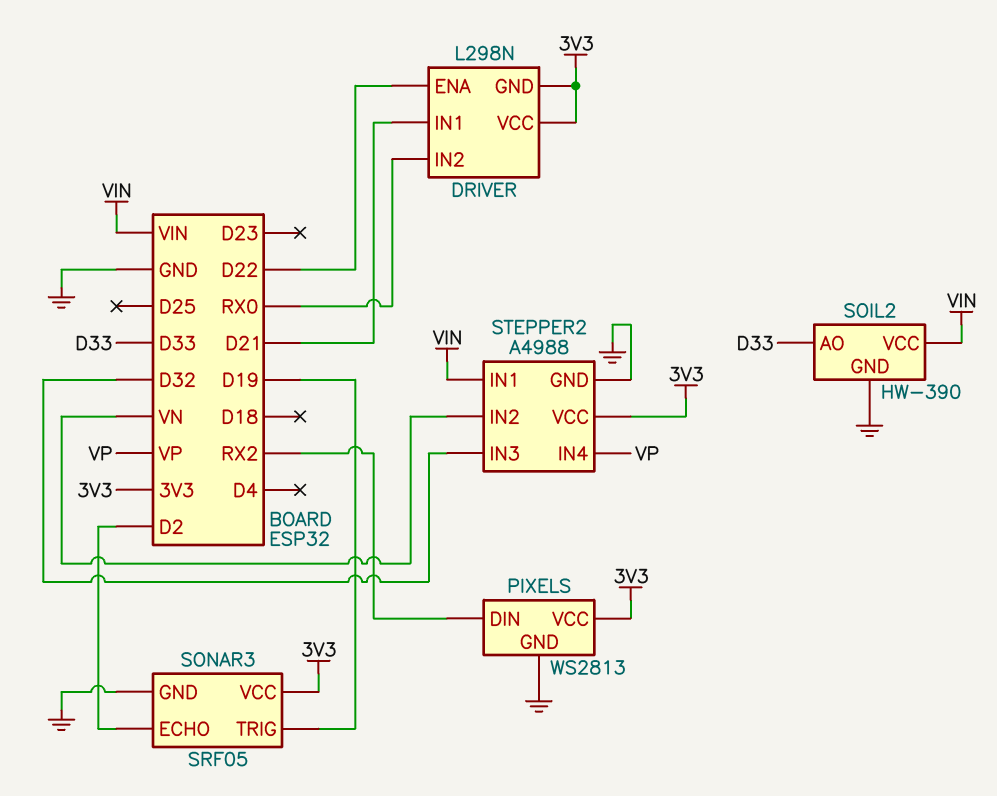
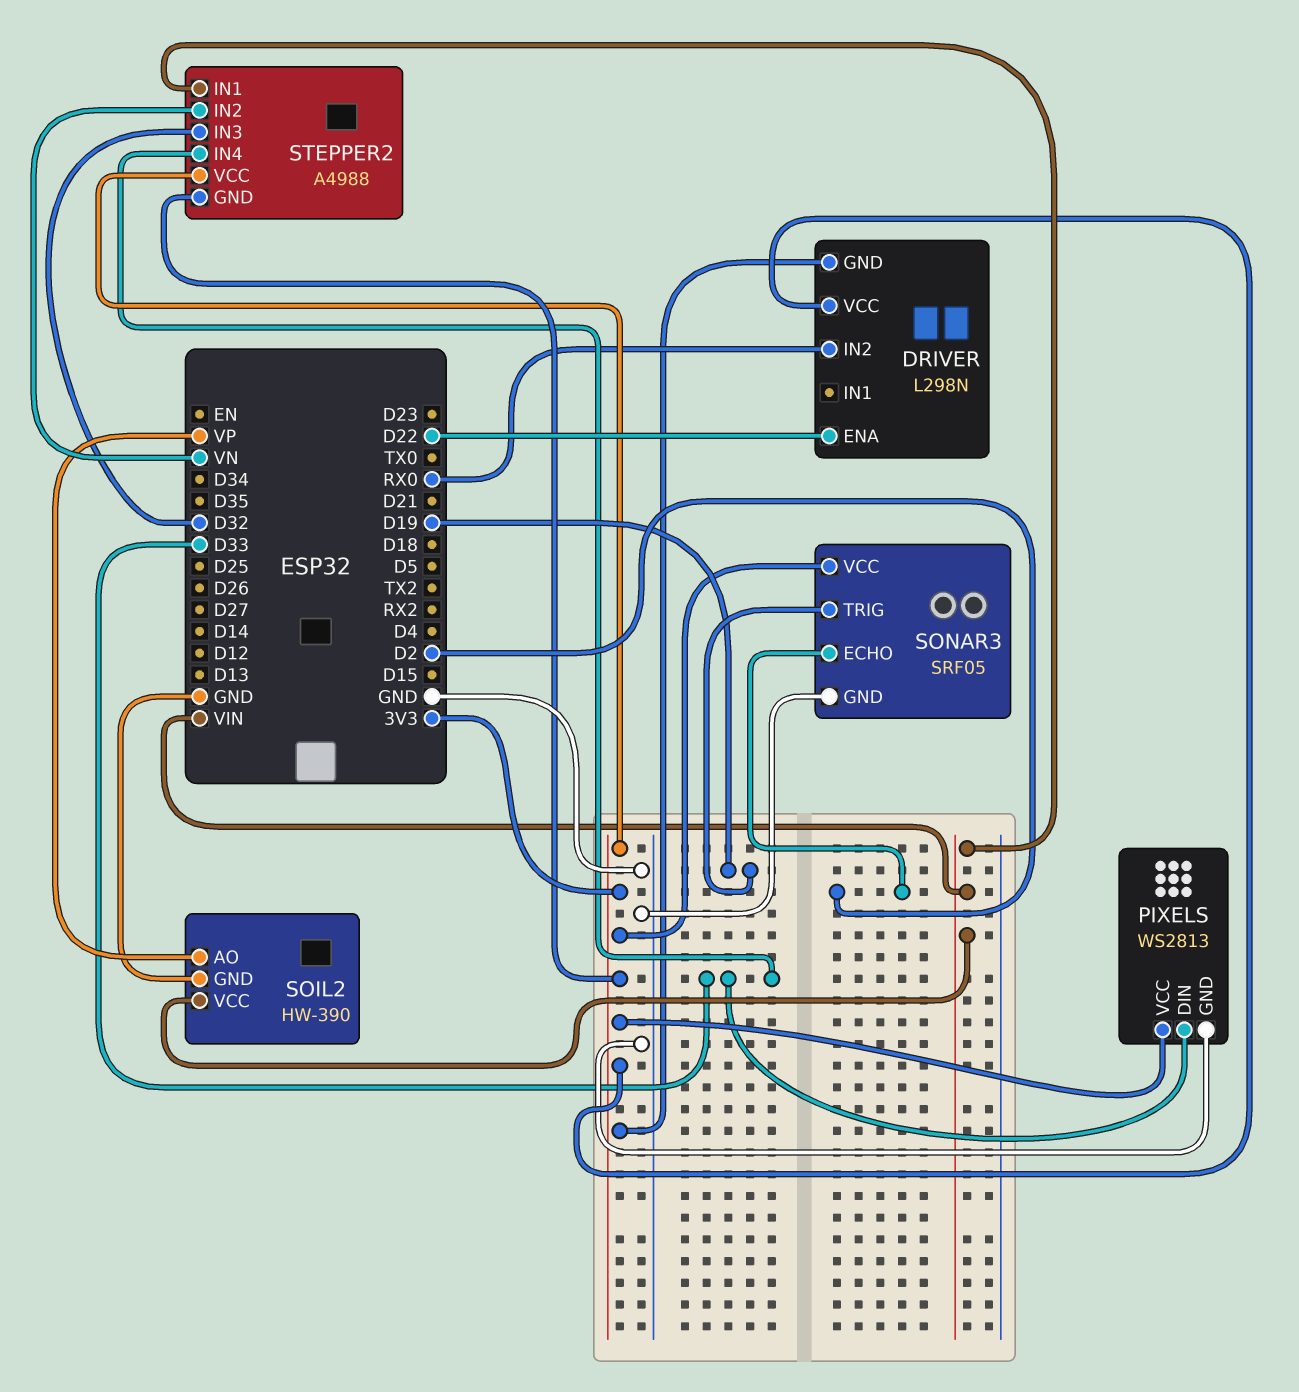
DRIVER pin IN1: D21 -> none
PIXELS pin DIN: RX2 -> D33
SOIL2 pin AO: D33 -> VP
STEPPER2 pin GND: GND -> 3V3
STEPPER2 pin IN4: VP -> D33

